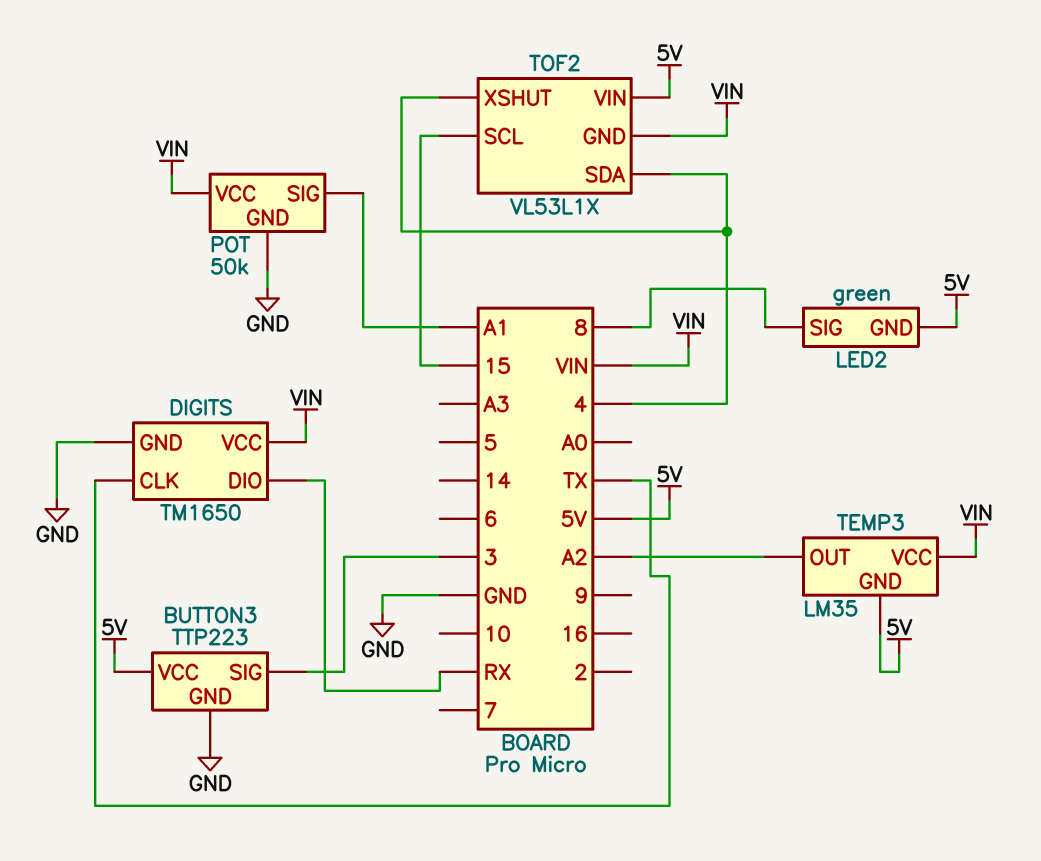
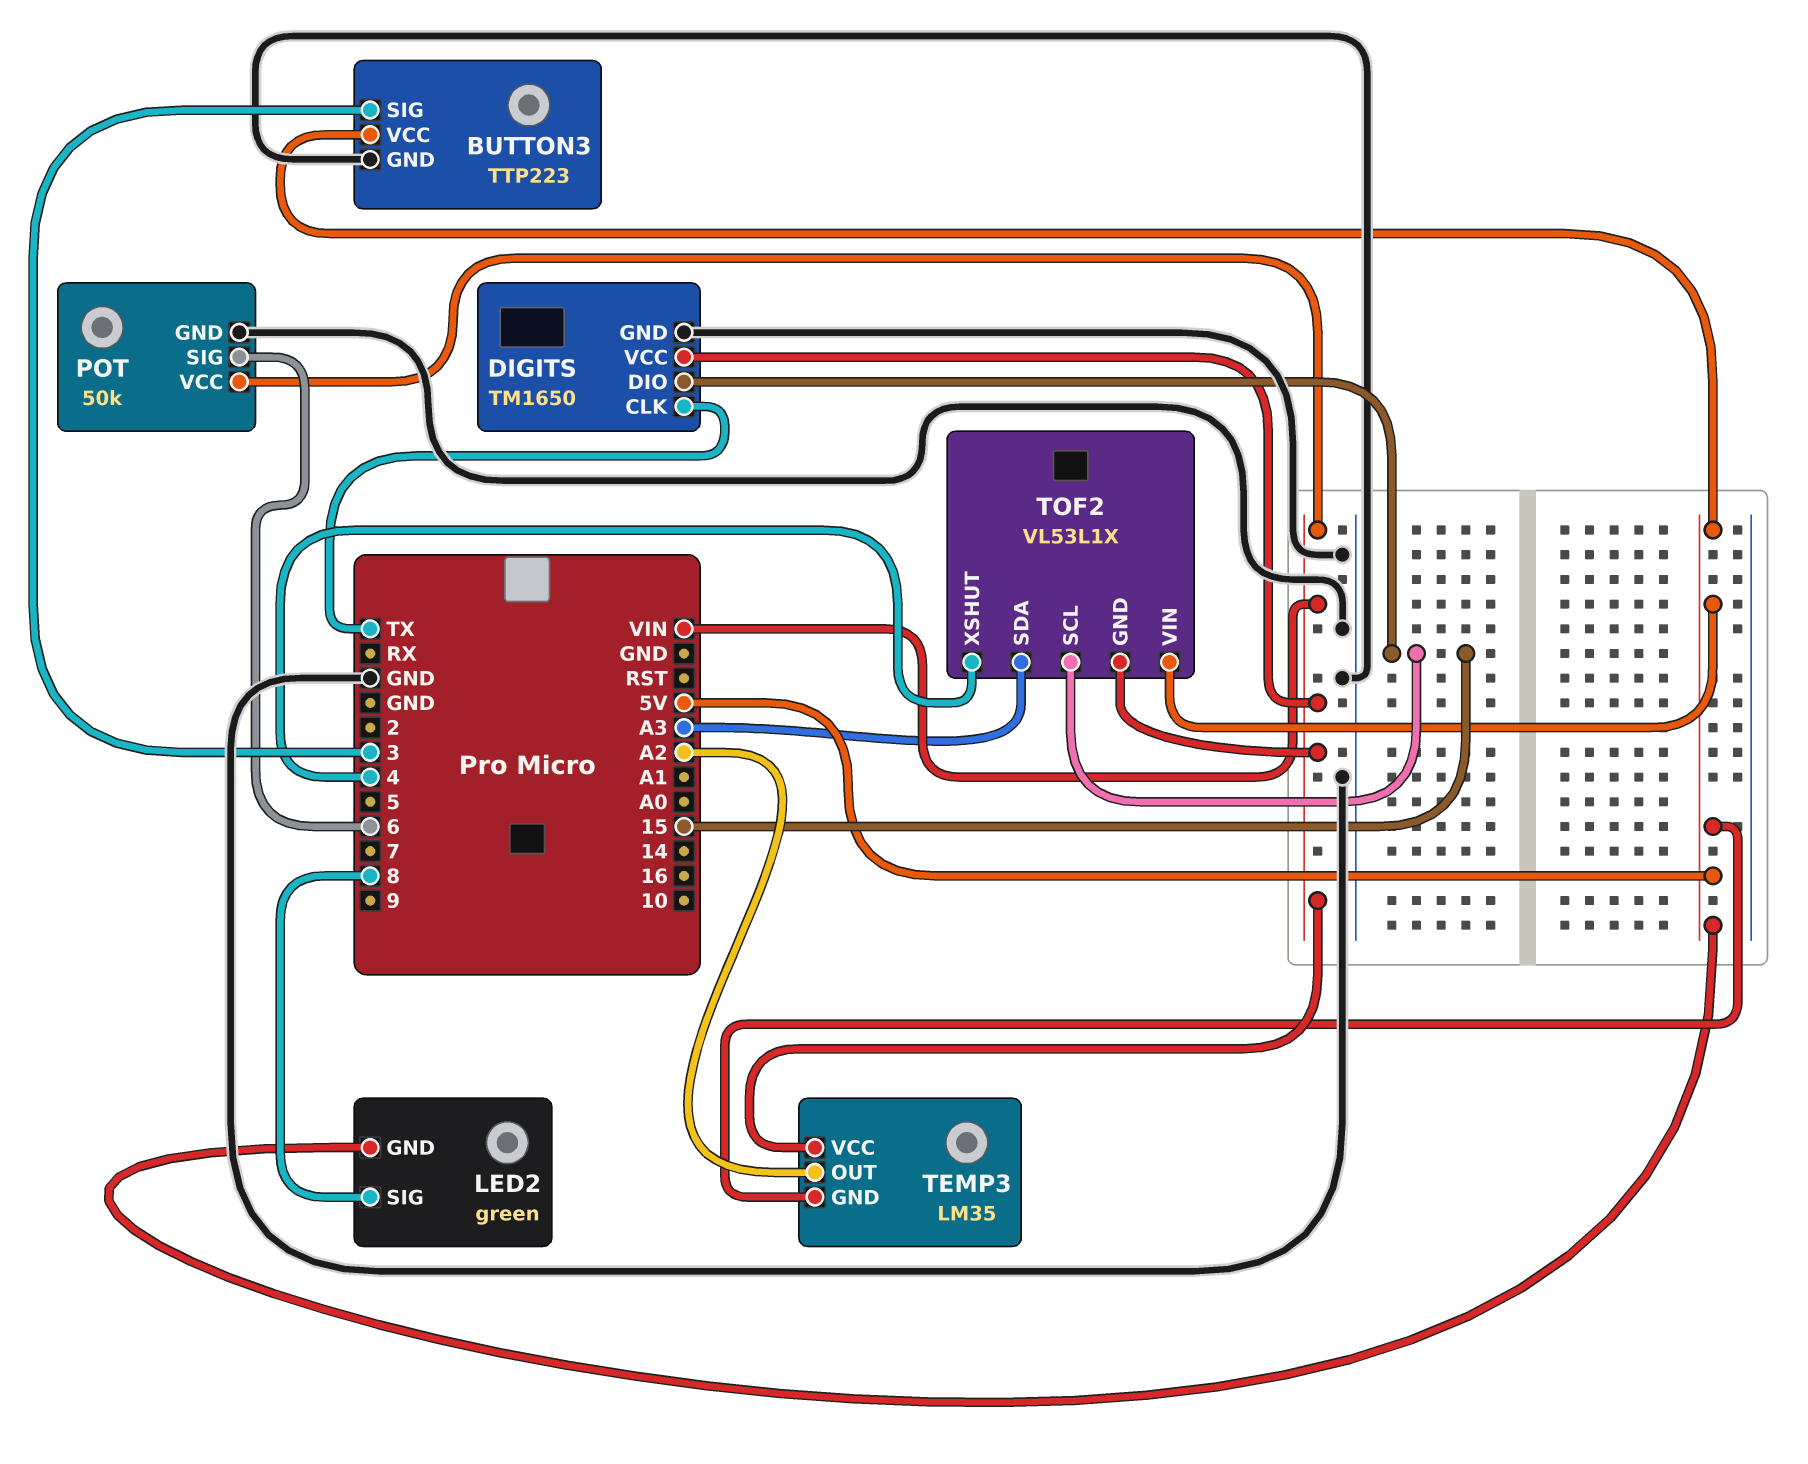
DIGITS pin DIO: RX -> 15
POT pin SIG: A1 -> 6
TOF2 pin SDA: 4 -> A3

